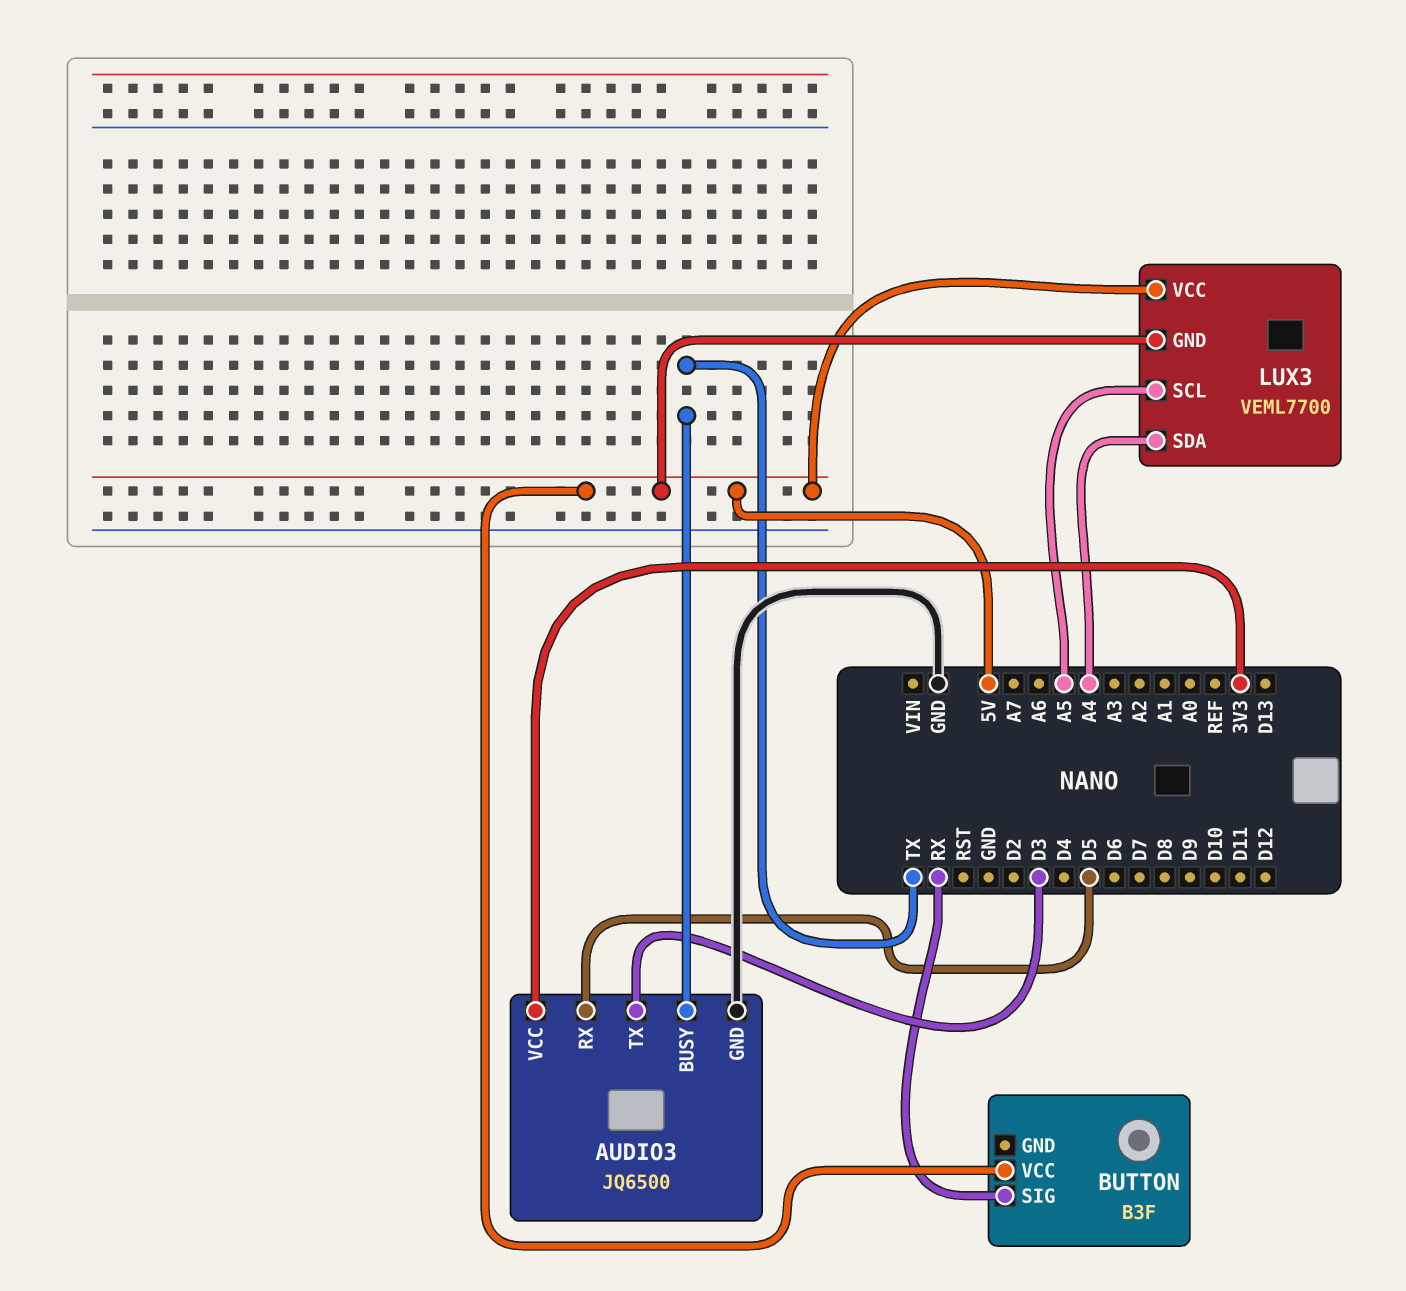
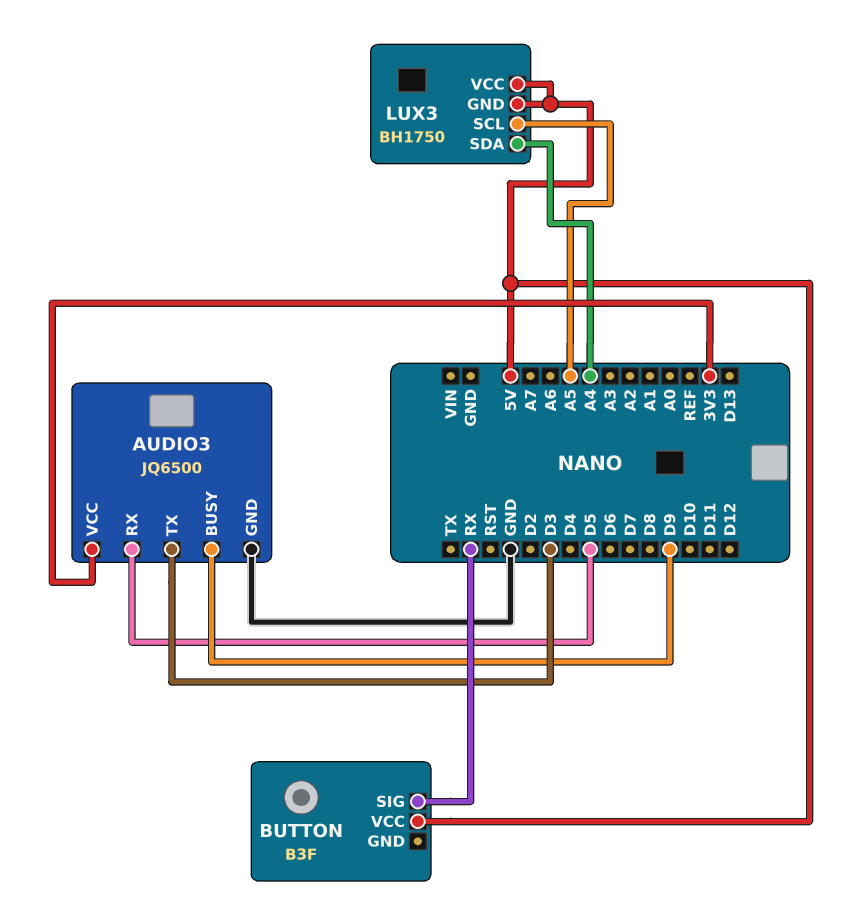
AUDIO3 pin BUSY: TX -> D9
LUX3: VEML7700 -> BH1750

